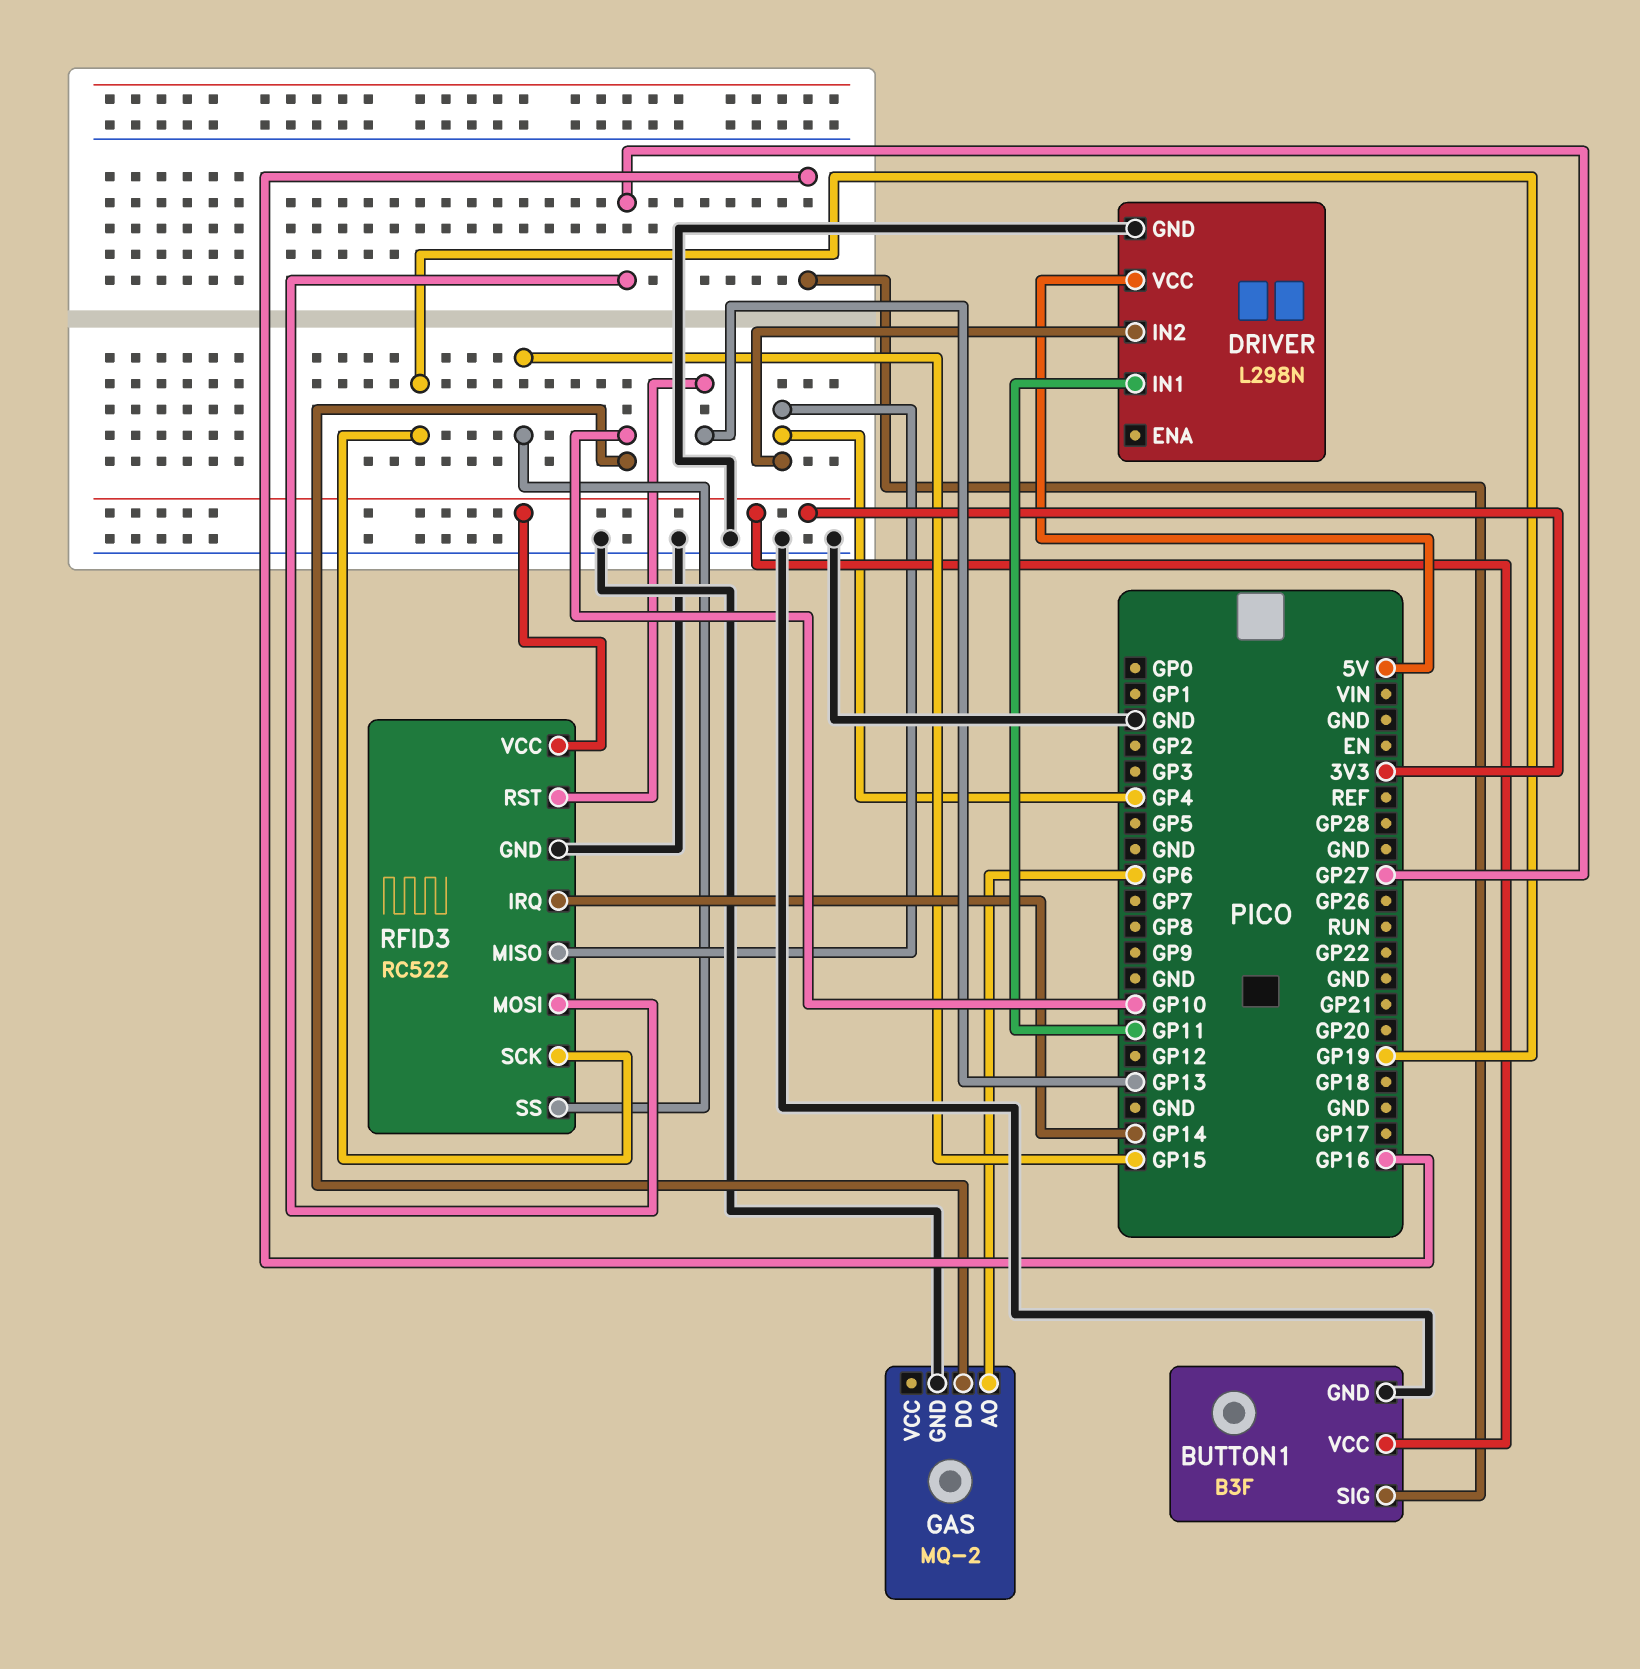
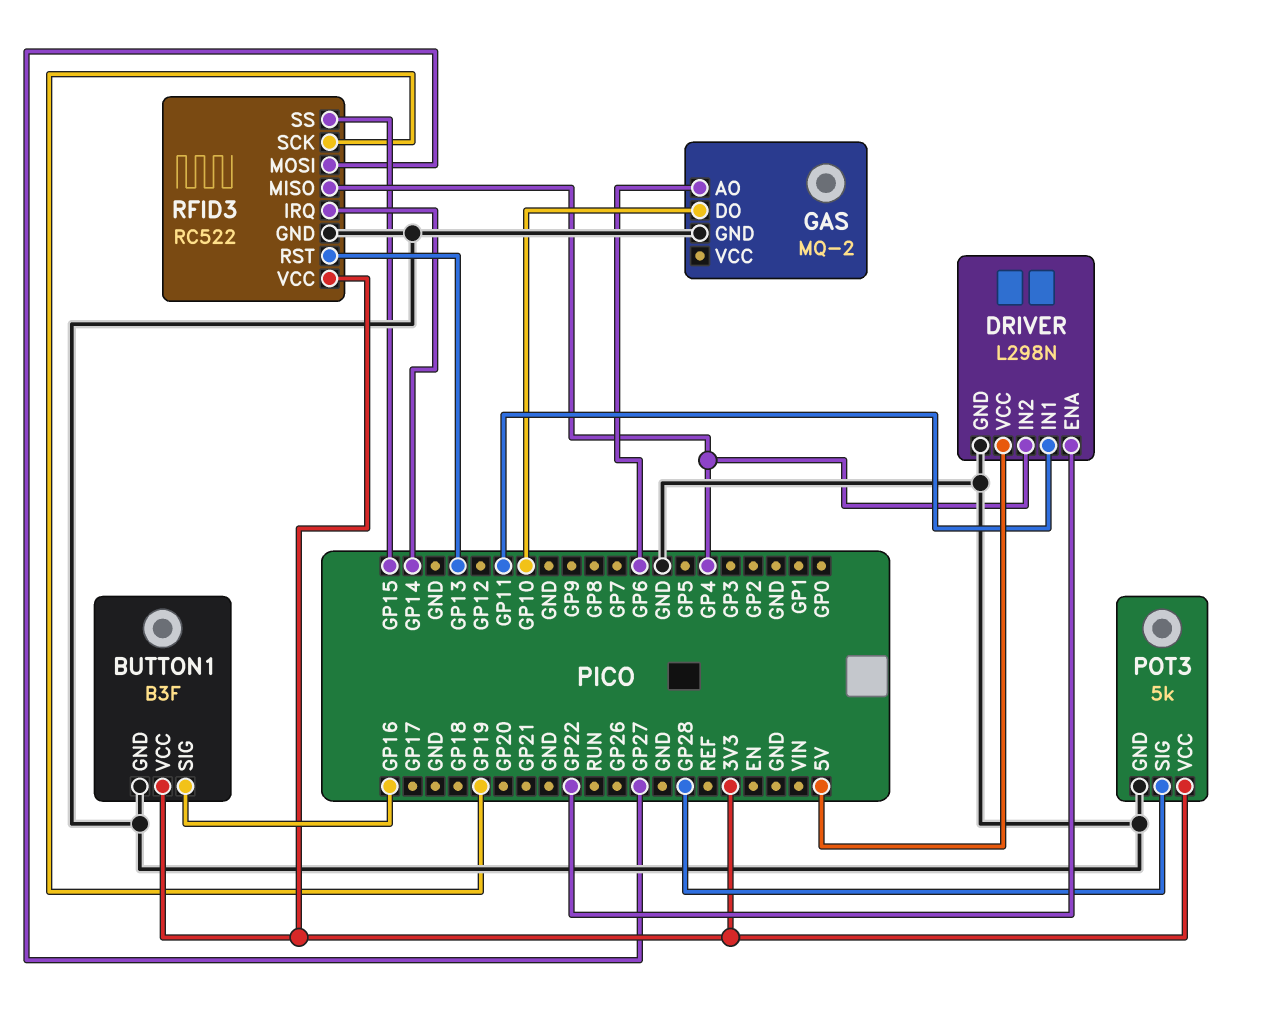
DRIVER pin ENA: none -> GP22
POT3: none -> 5k
POT3 pin GND: none -> GND
POT3 pin SIG: none -> GP28
POT3 pin VCC: none -> 3V3

